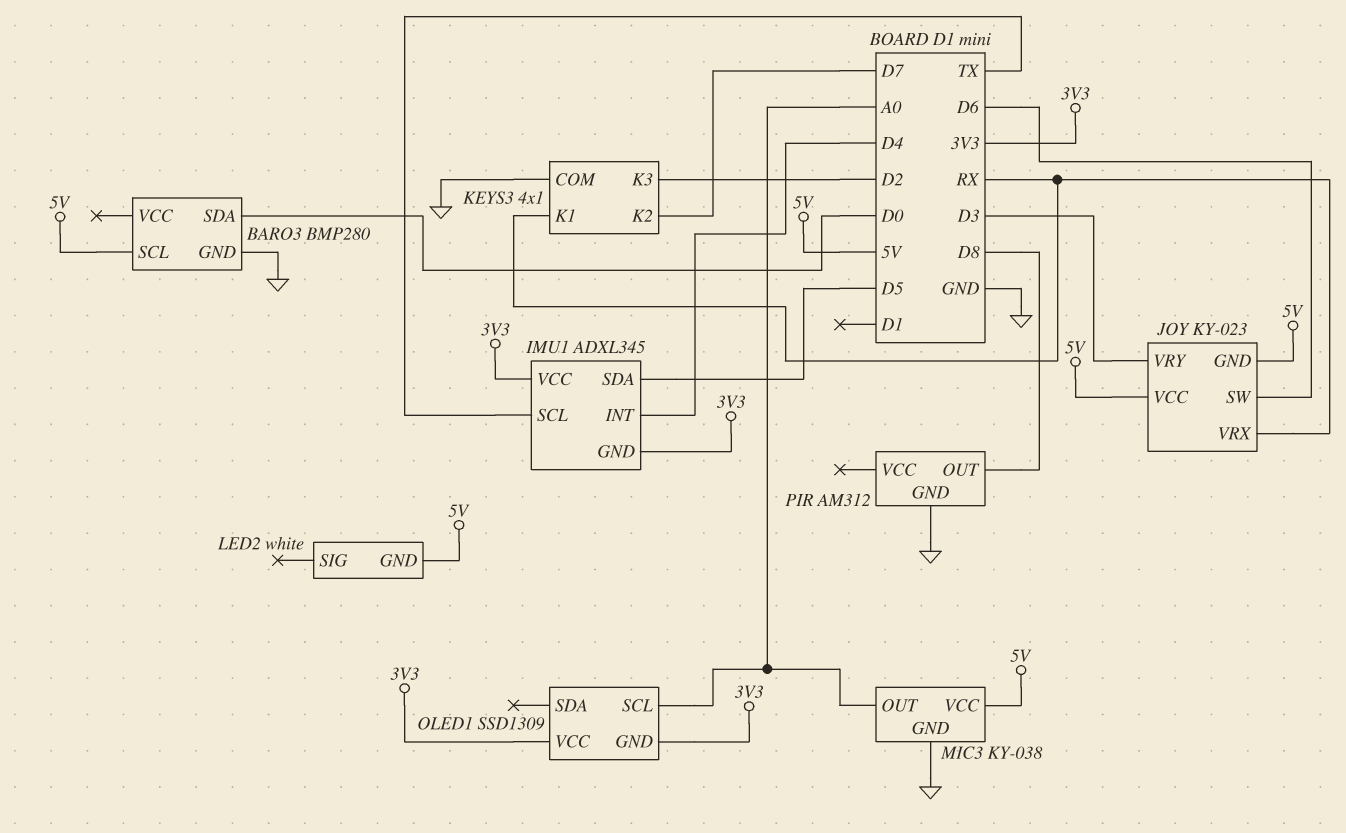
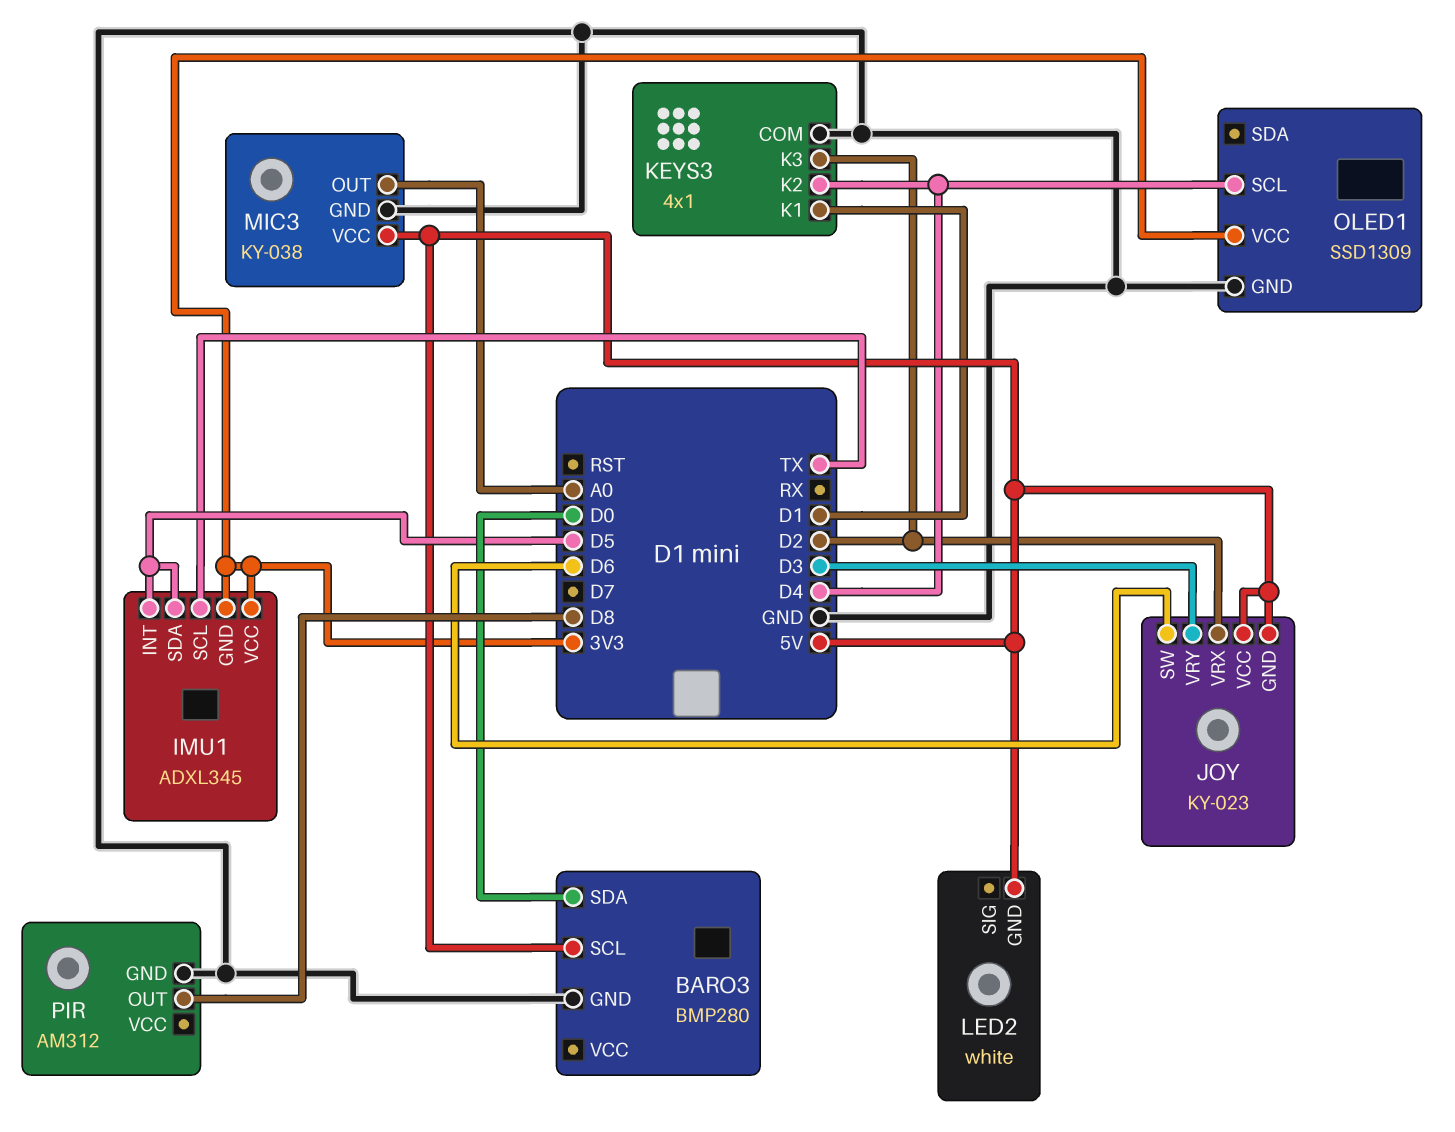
IMU1 pin INT: D4 -> D5
JOY pin VRX: RX -> D2
KEYS3 pin K1: RX -> D1
KEYS3 pin K2: D7 -> D4
OLED1 pin GND: 3V3 -> GND
OLED1 pin SCL: A0 -> D4

